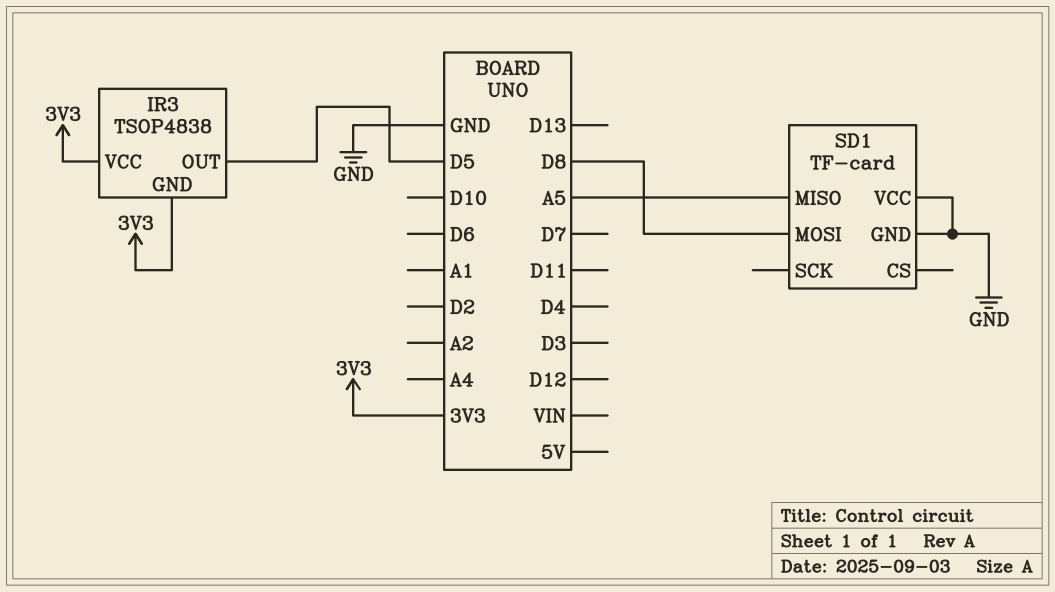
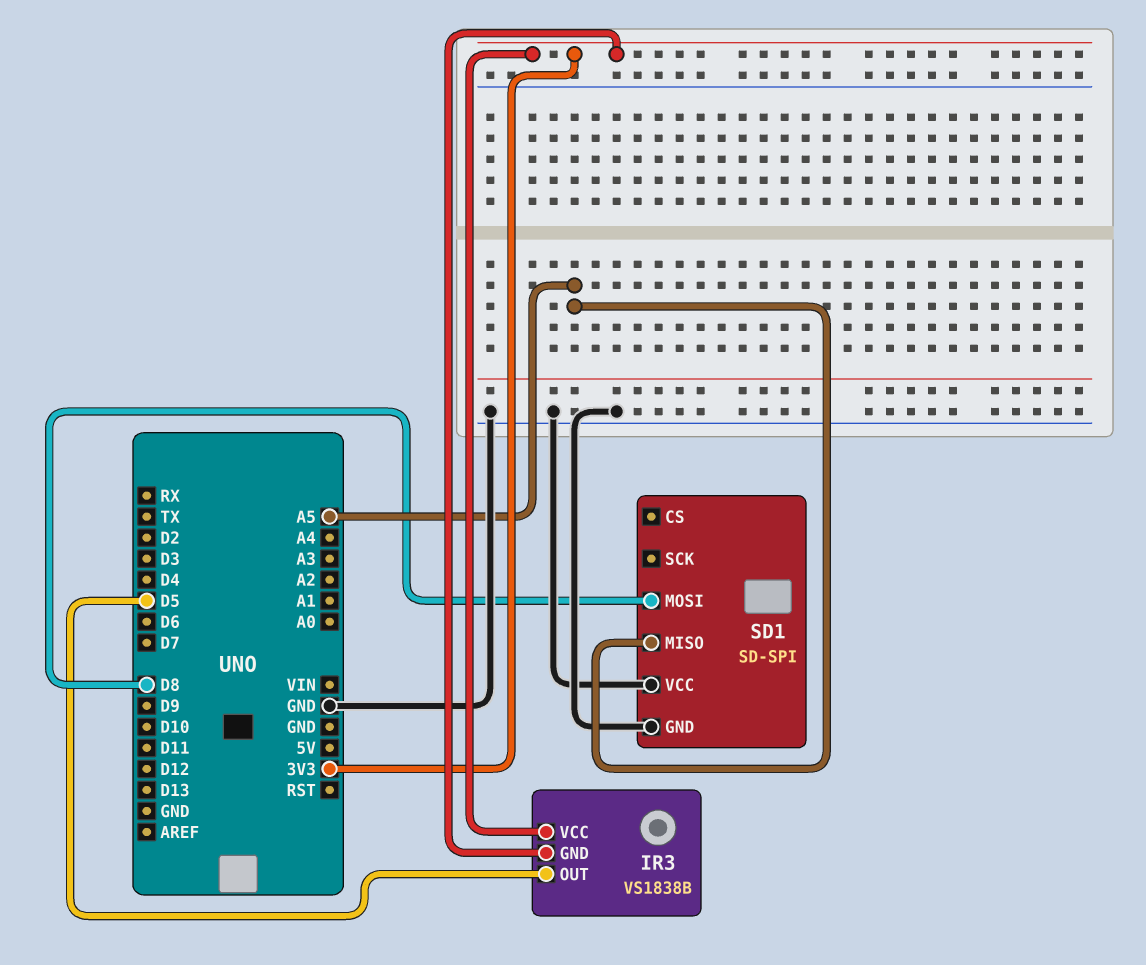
IR3: TSOP4838 -> VS1838B
SD1: TF-card -> SD-SPI

